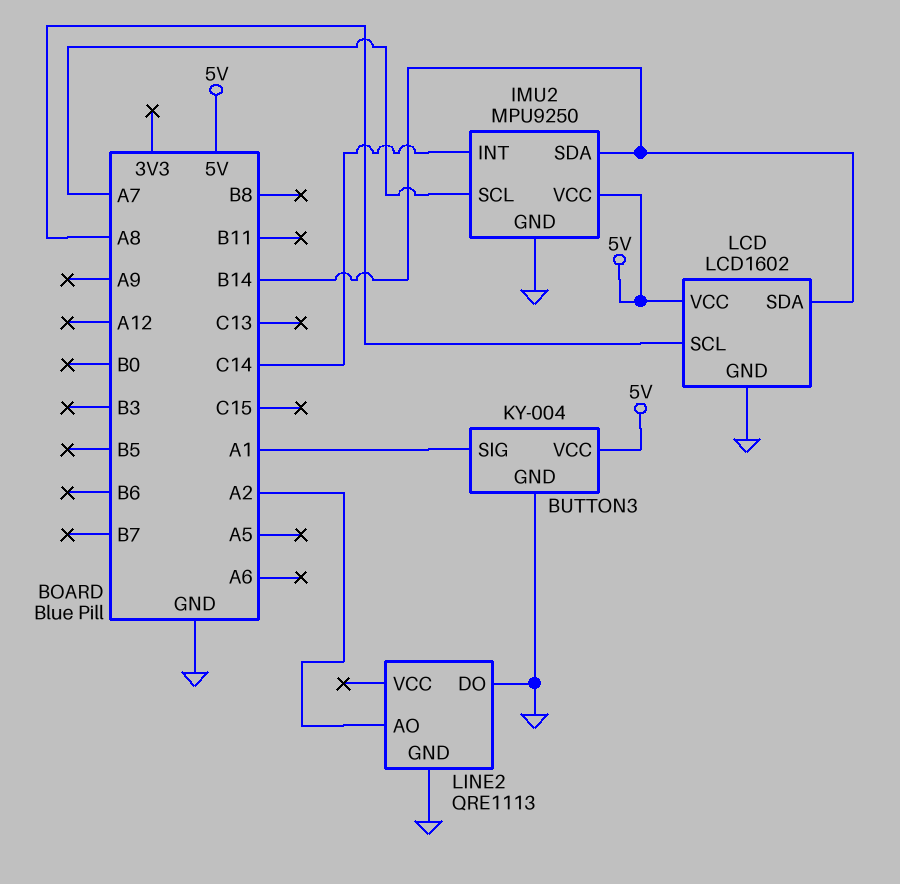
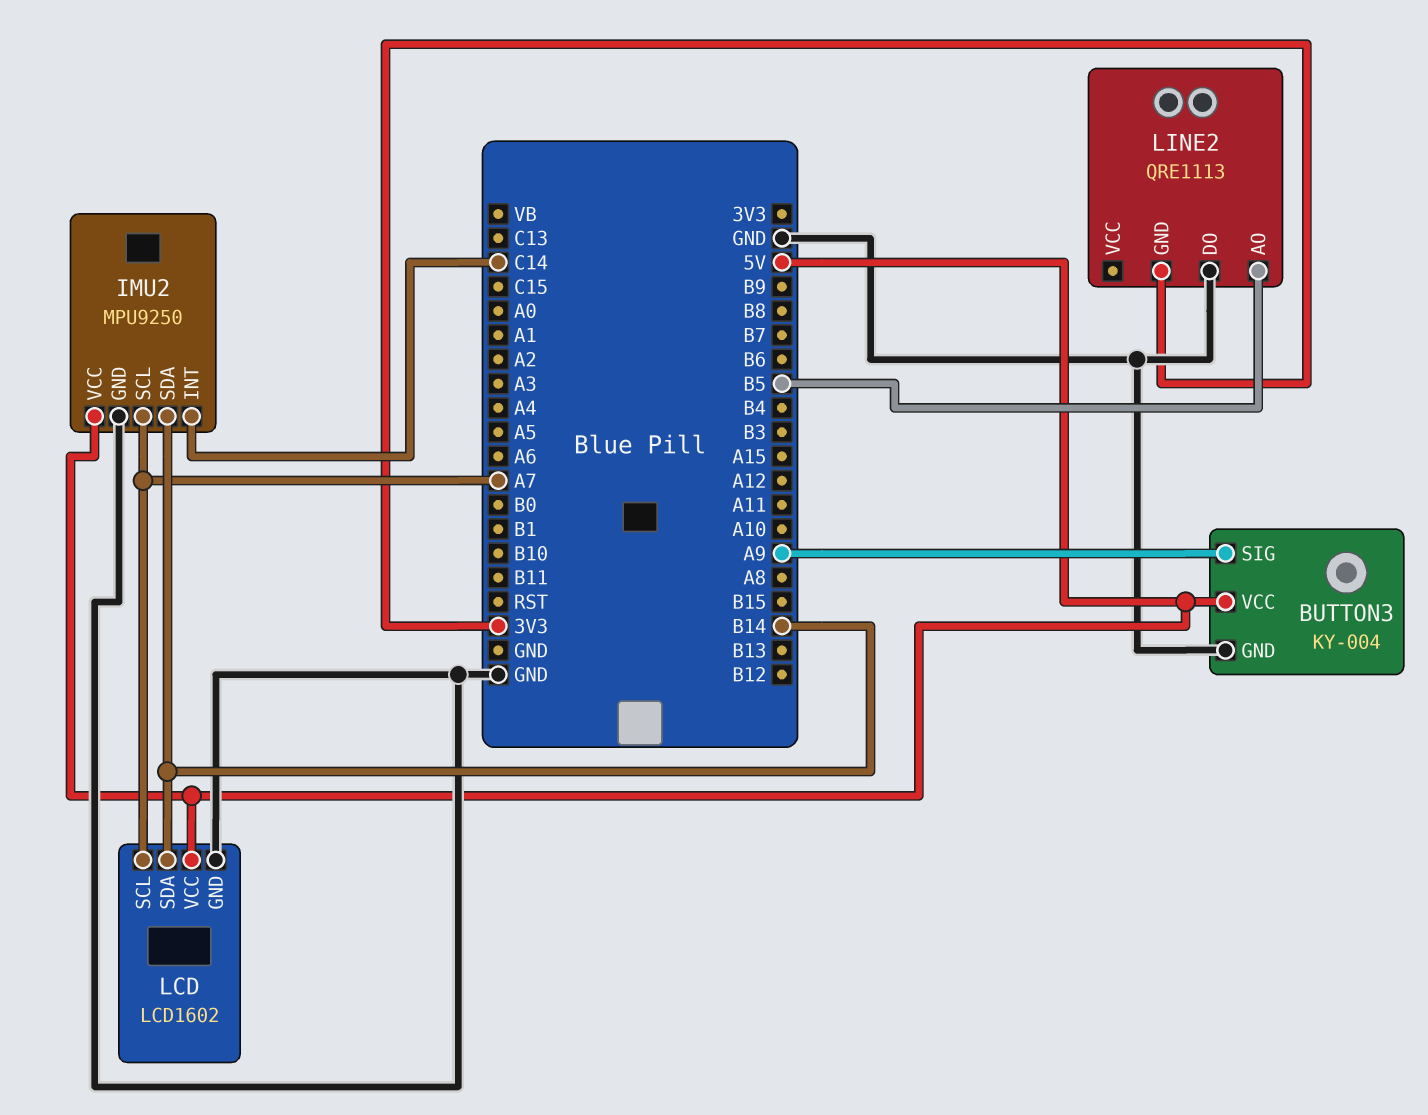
BUTTON3 pin SIG: A1 -> A9
LCD pin SCL: A8 -> A7
LINE2 pin AO: A2 -> B5
LINE2 pin GND: GND -> 3V3

